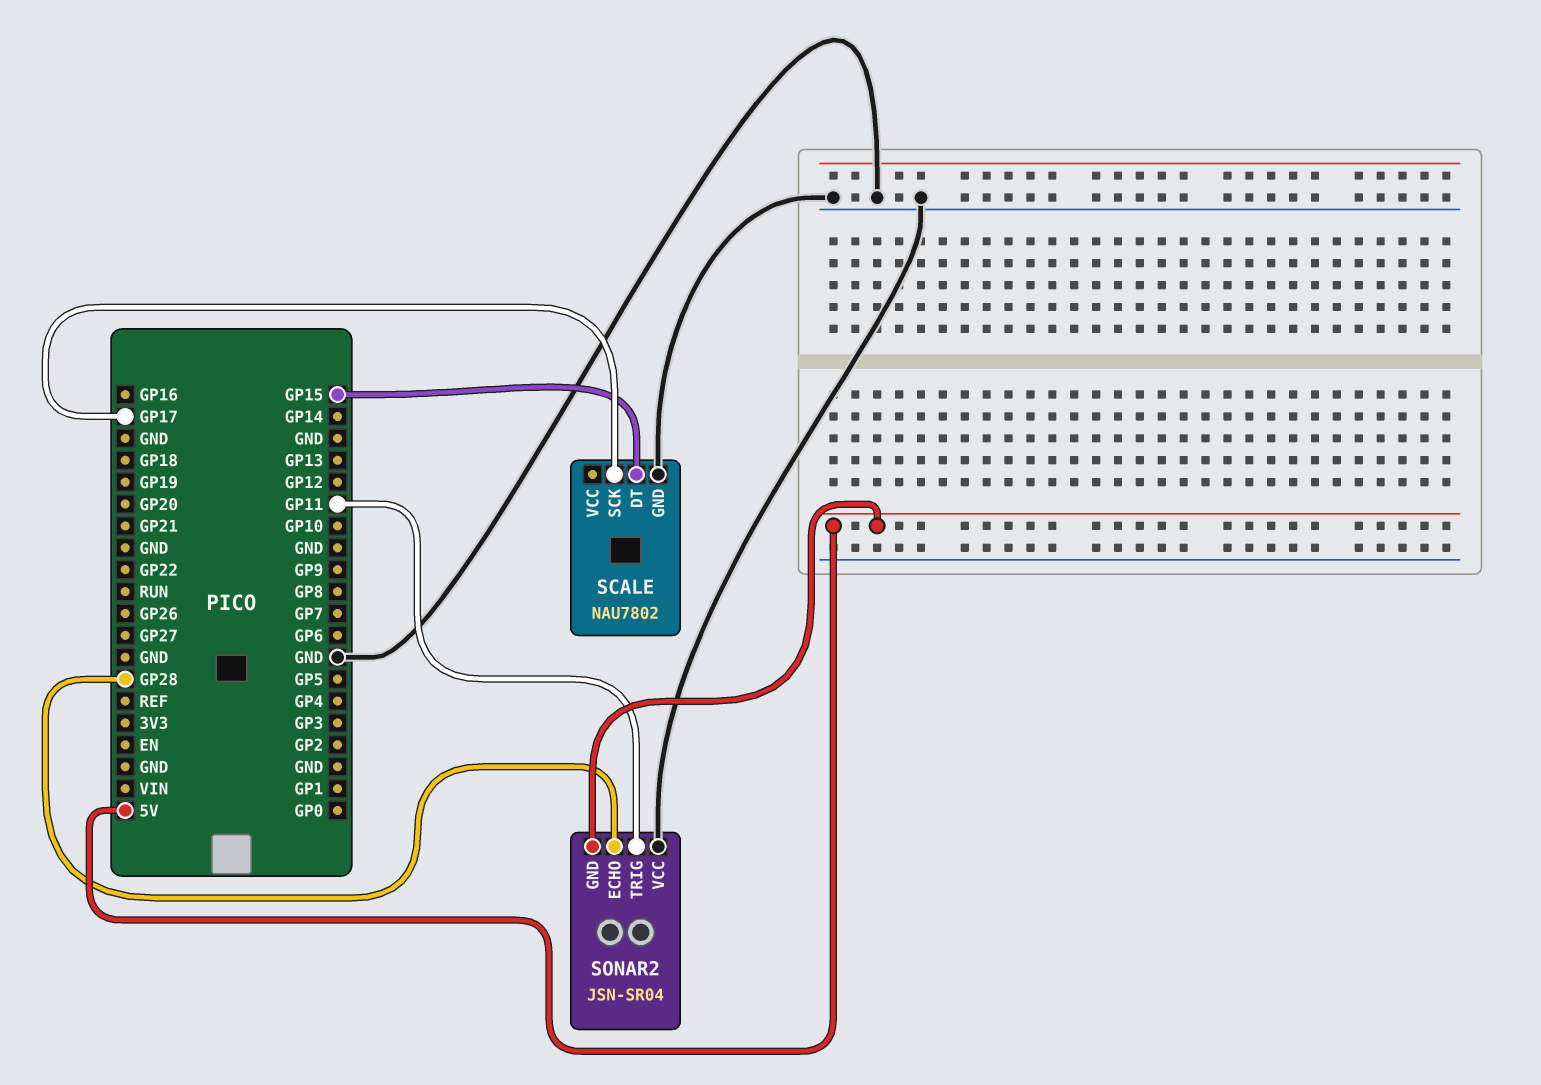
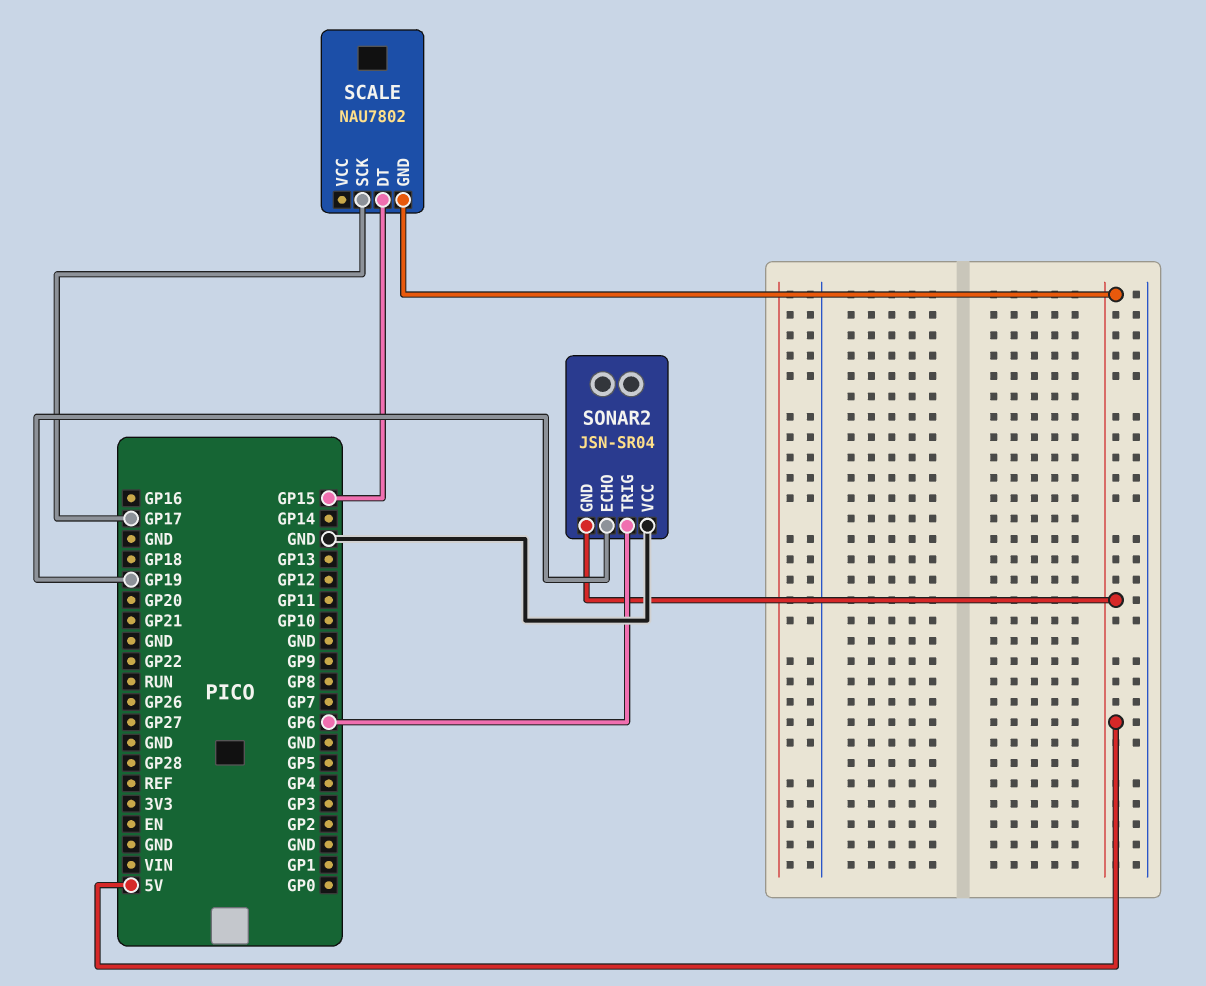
SCALE pin GND: GND -> 5V
SONAR2 pin ECHO: GP28 -> GP19
SONAR2 pin TRIG: GP11 -> GP6

